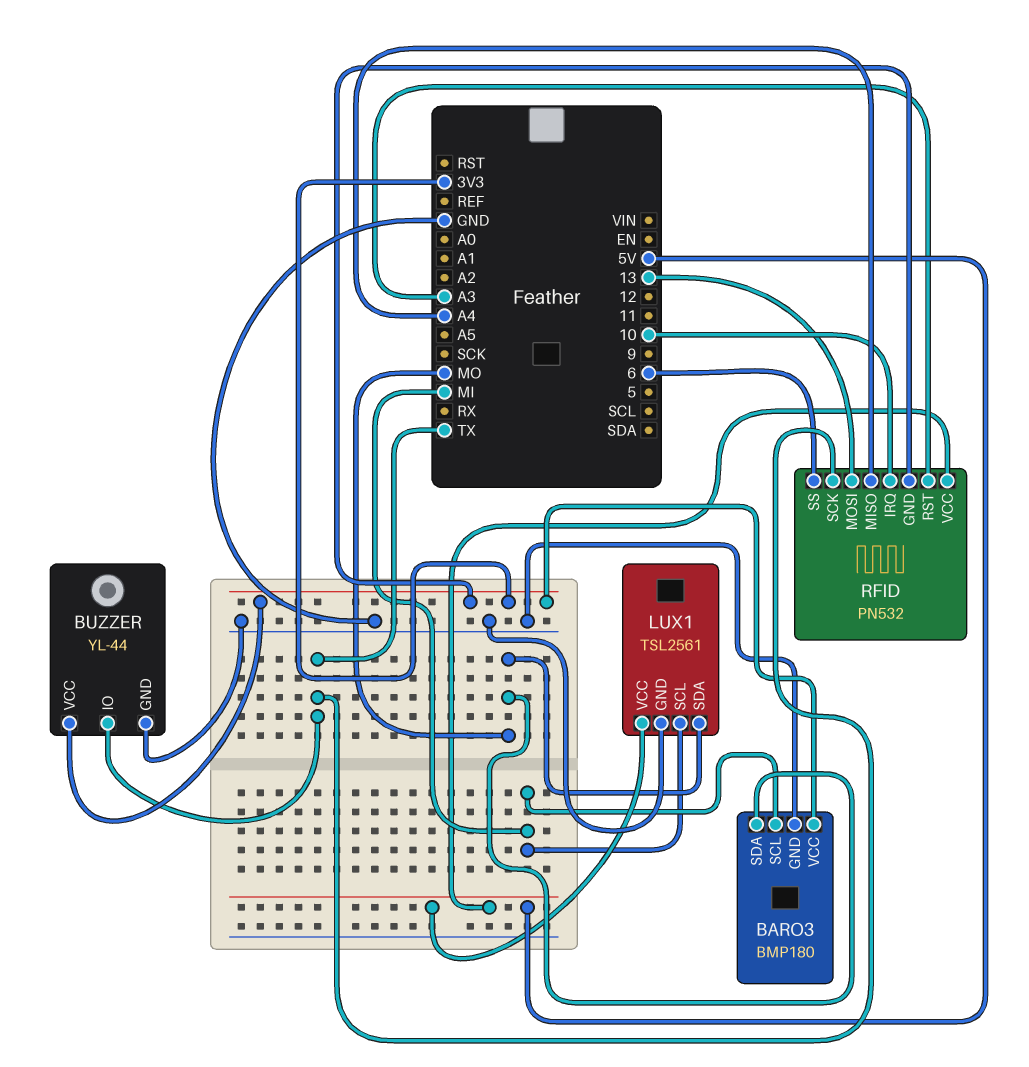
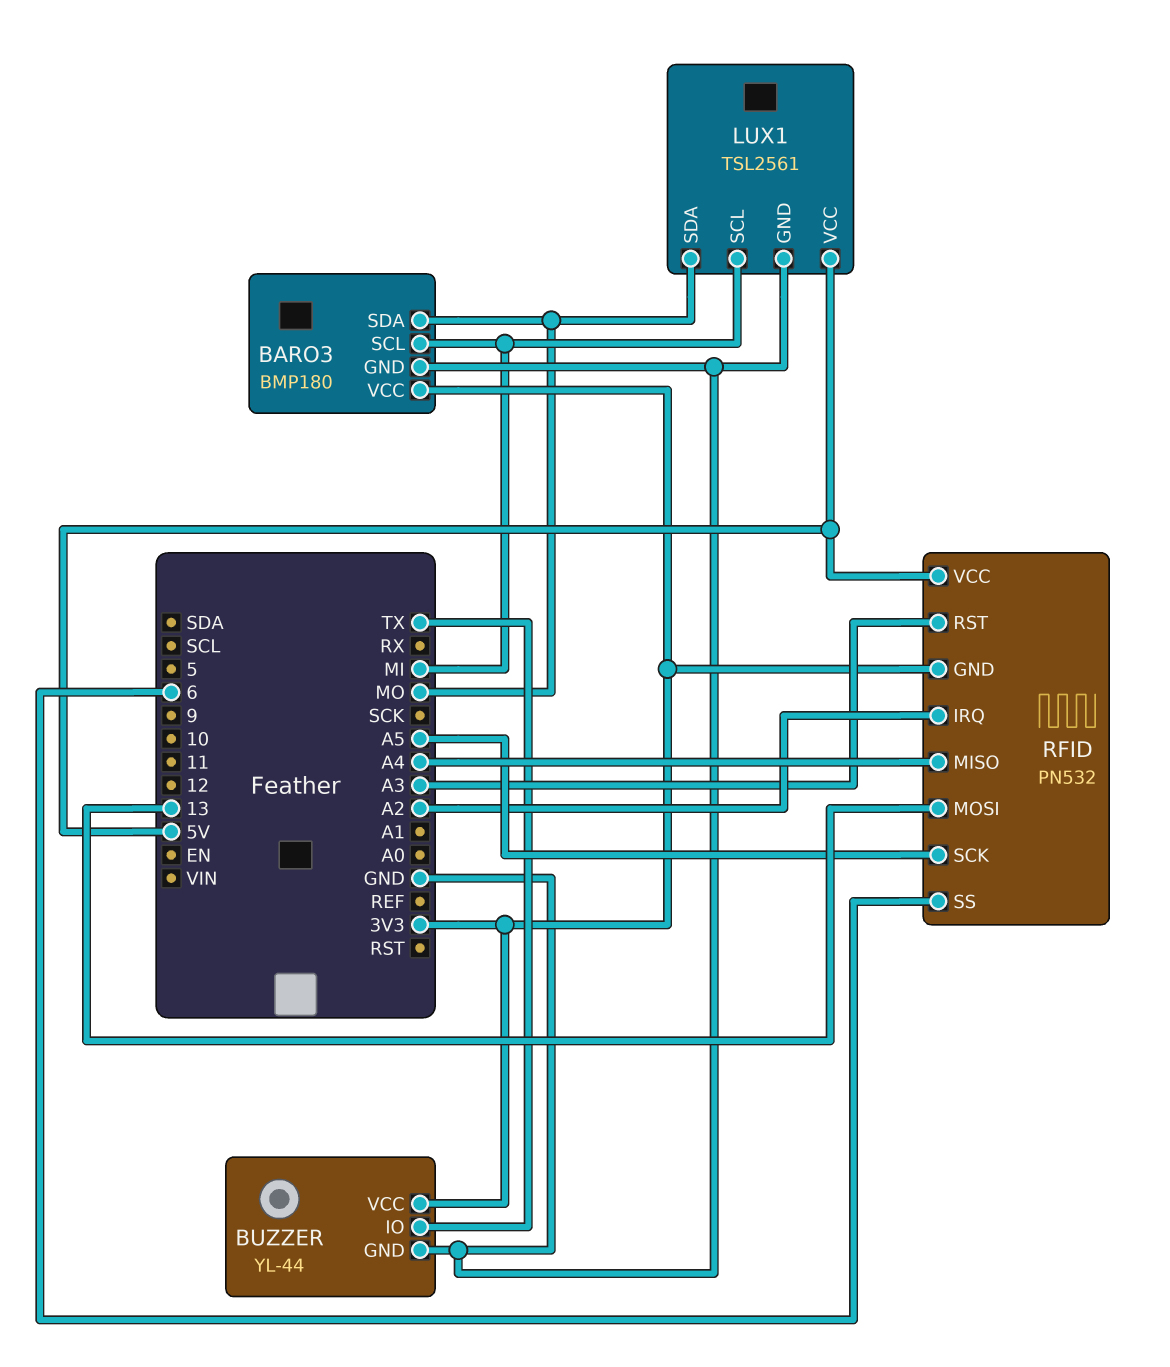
RFID pin IRQ: 10 -> A2
RFID pin SCK: TX -> A5

